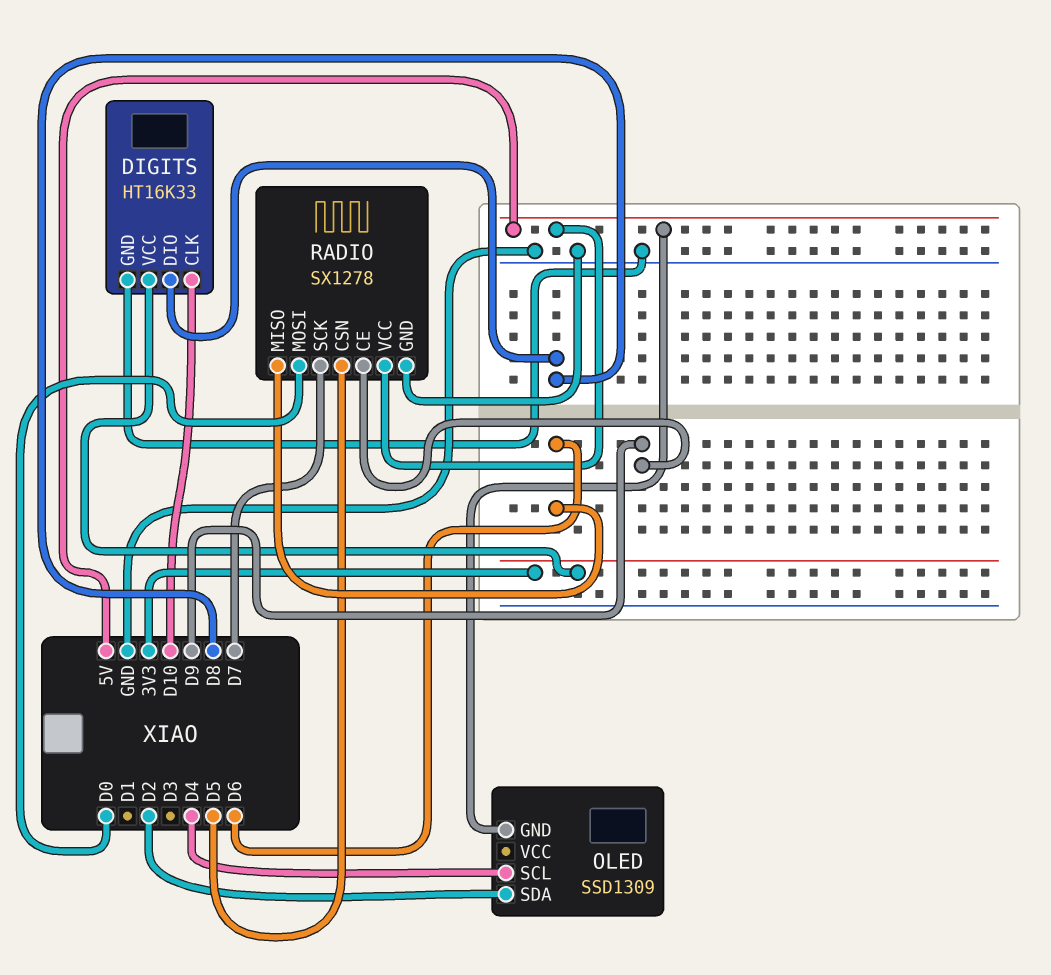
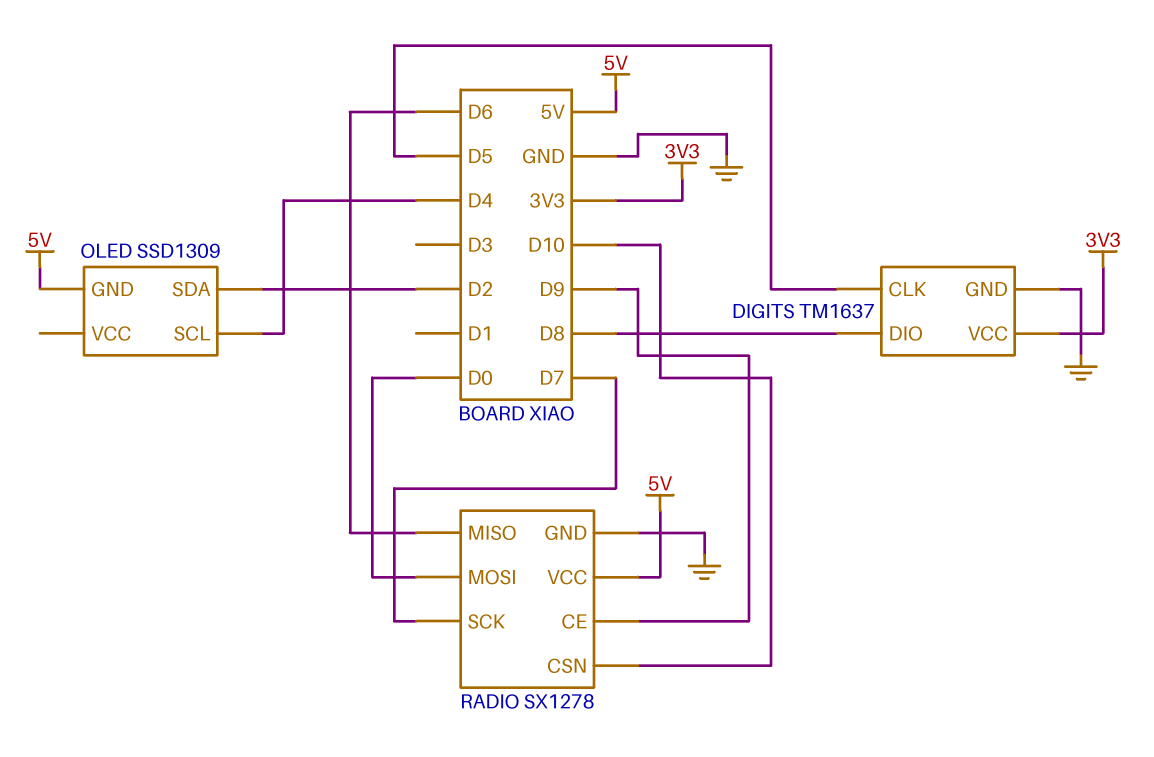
DIGITS: HT16K33 -> TM1637
DIGITS pin CLK: D10 -> D5
RADIO pin CSN: D5 -> D10

